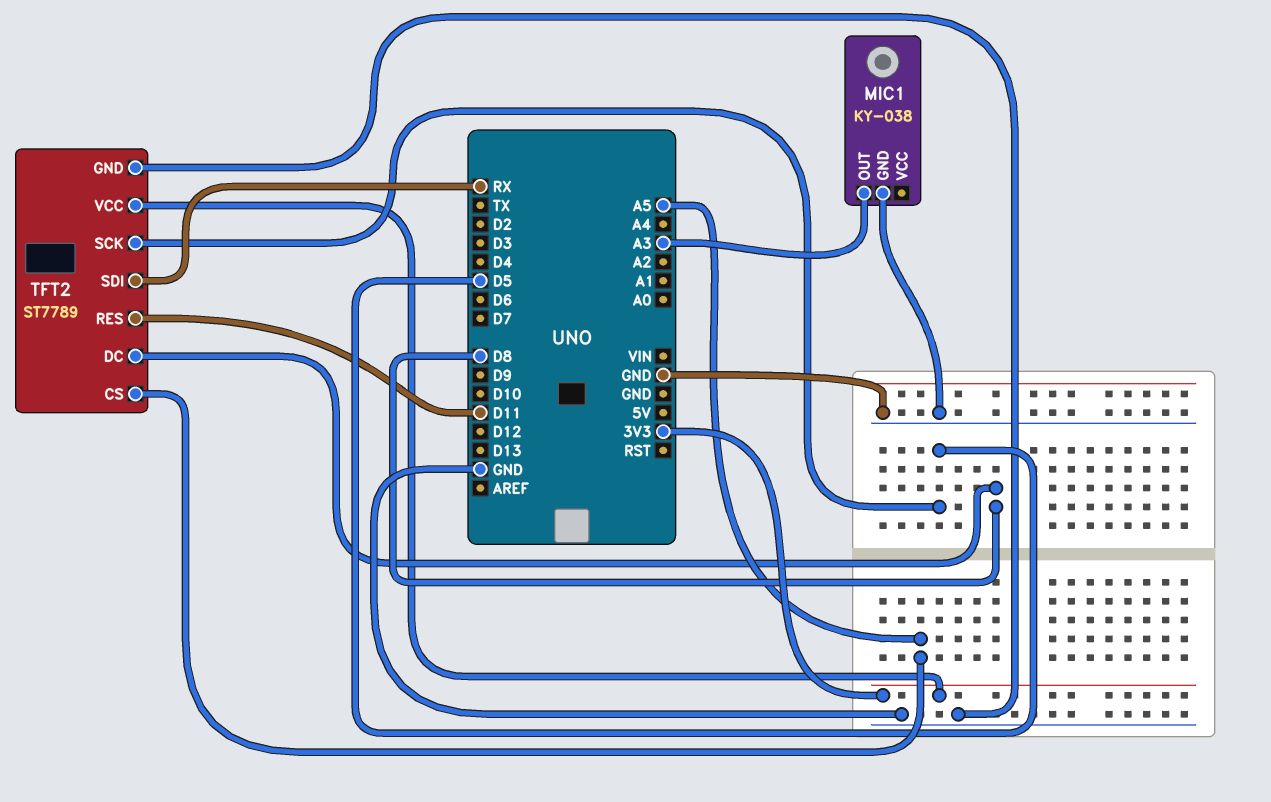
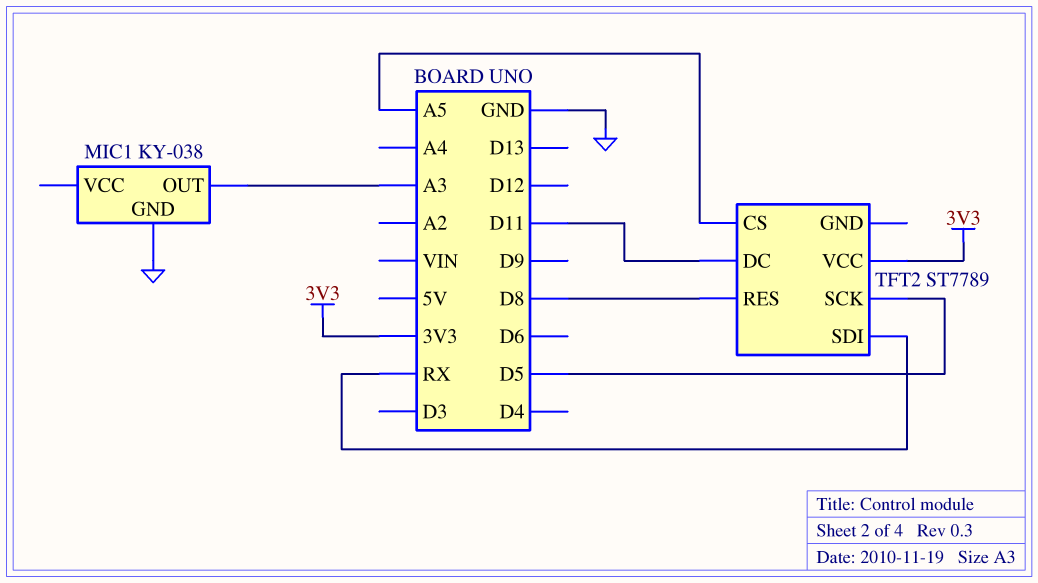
TFT2 pin DC: D8 -> D11
TFT2 pin GND: GND -> none
TFT2 pin RES: D11 -> D8

